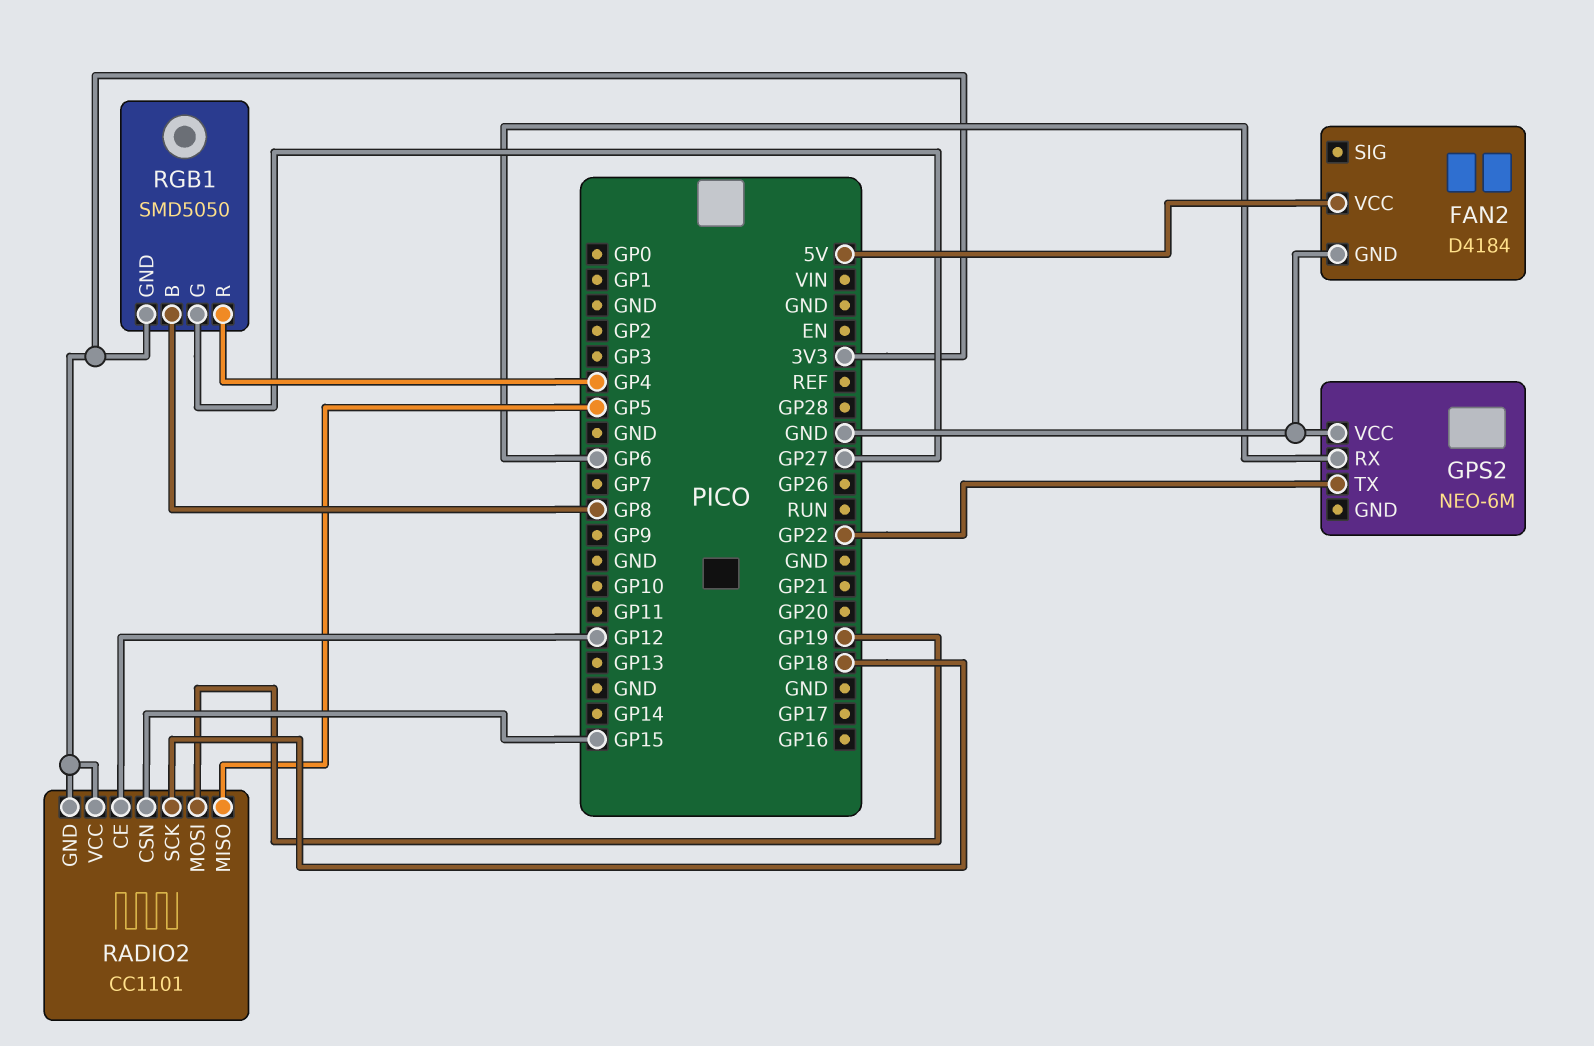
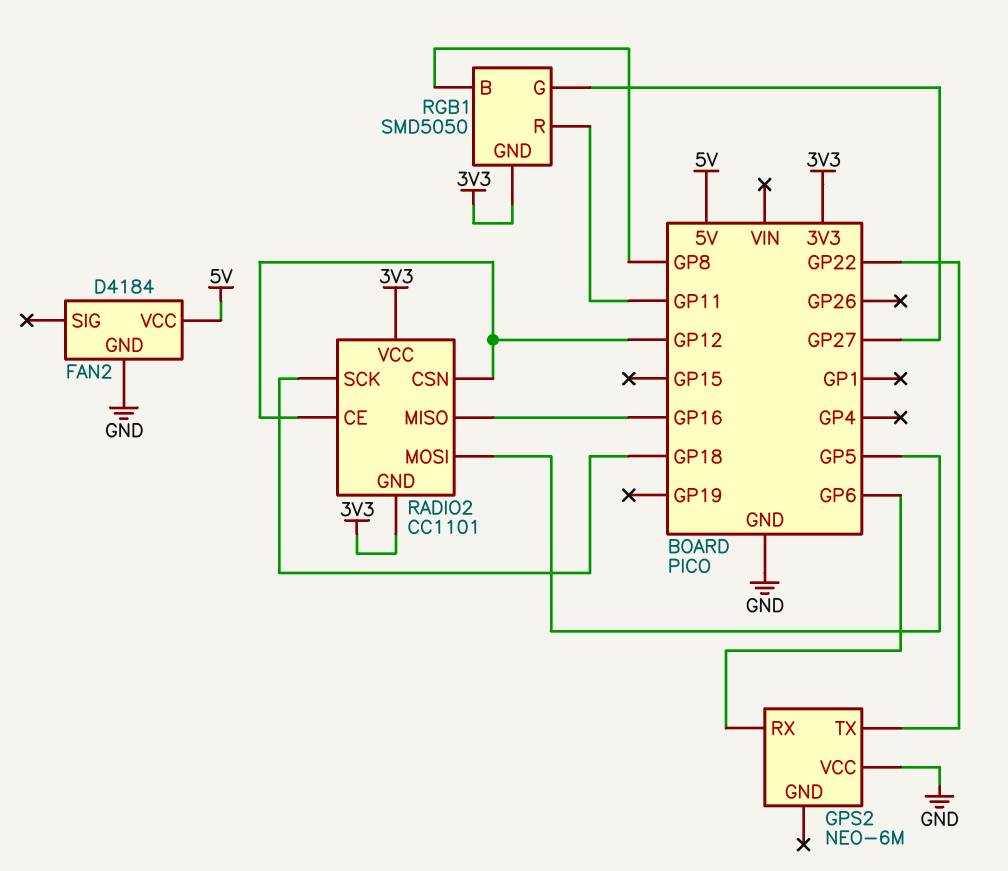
RADIO2 pin CSN: GP15 -> GP12
RADIO2 pin MISO: GP5 -> GP16
RADIO2 pin MOSI: GP19 -> GP5
RGB1 pin R: GP4 -> GP11

